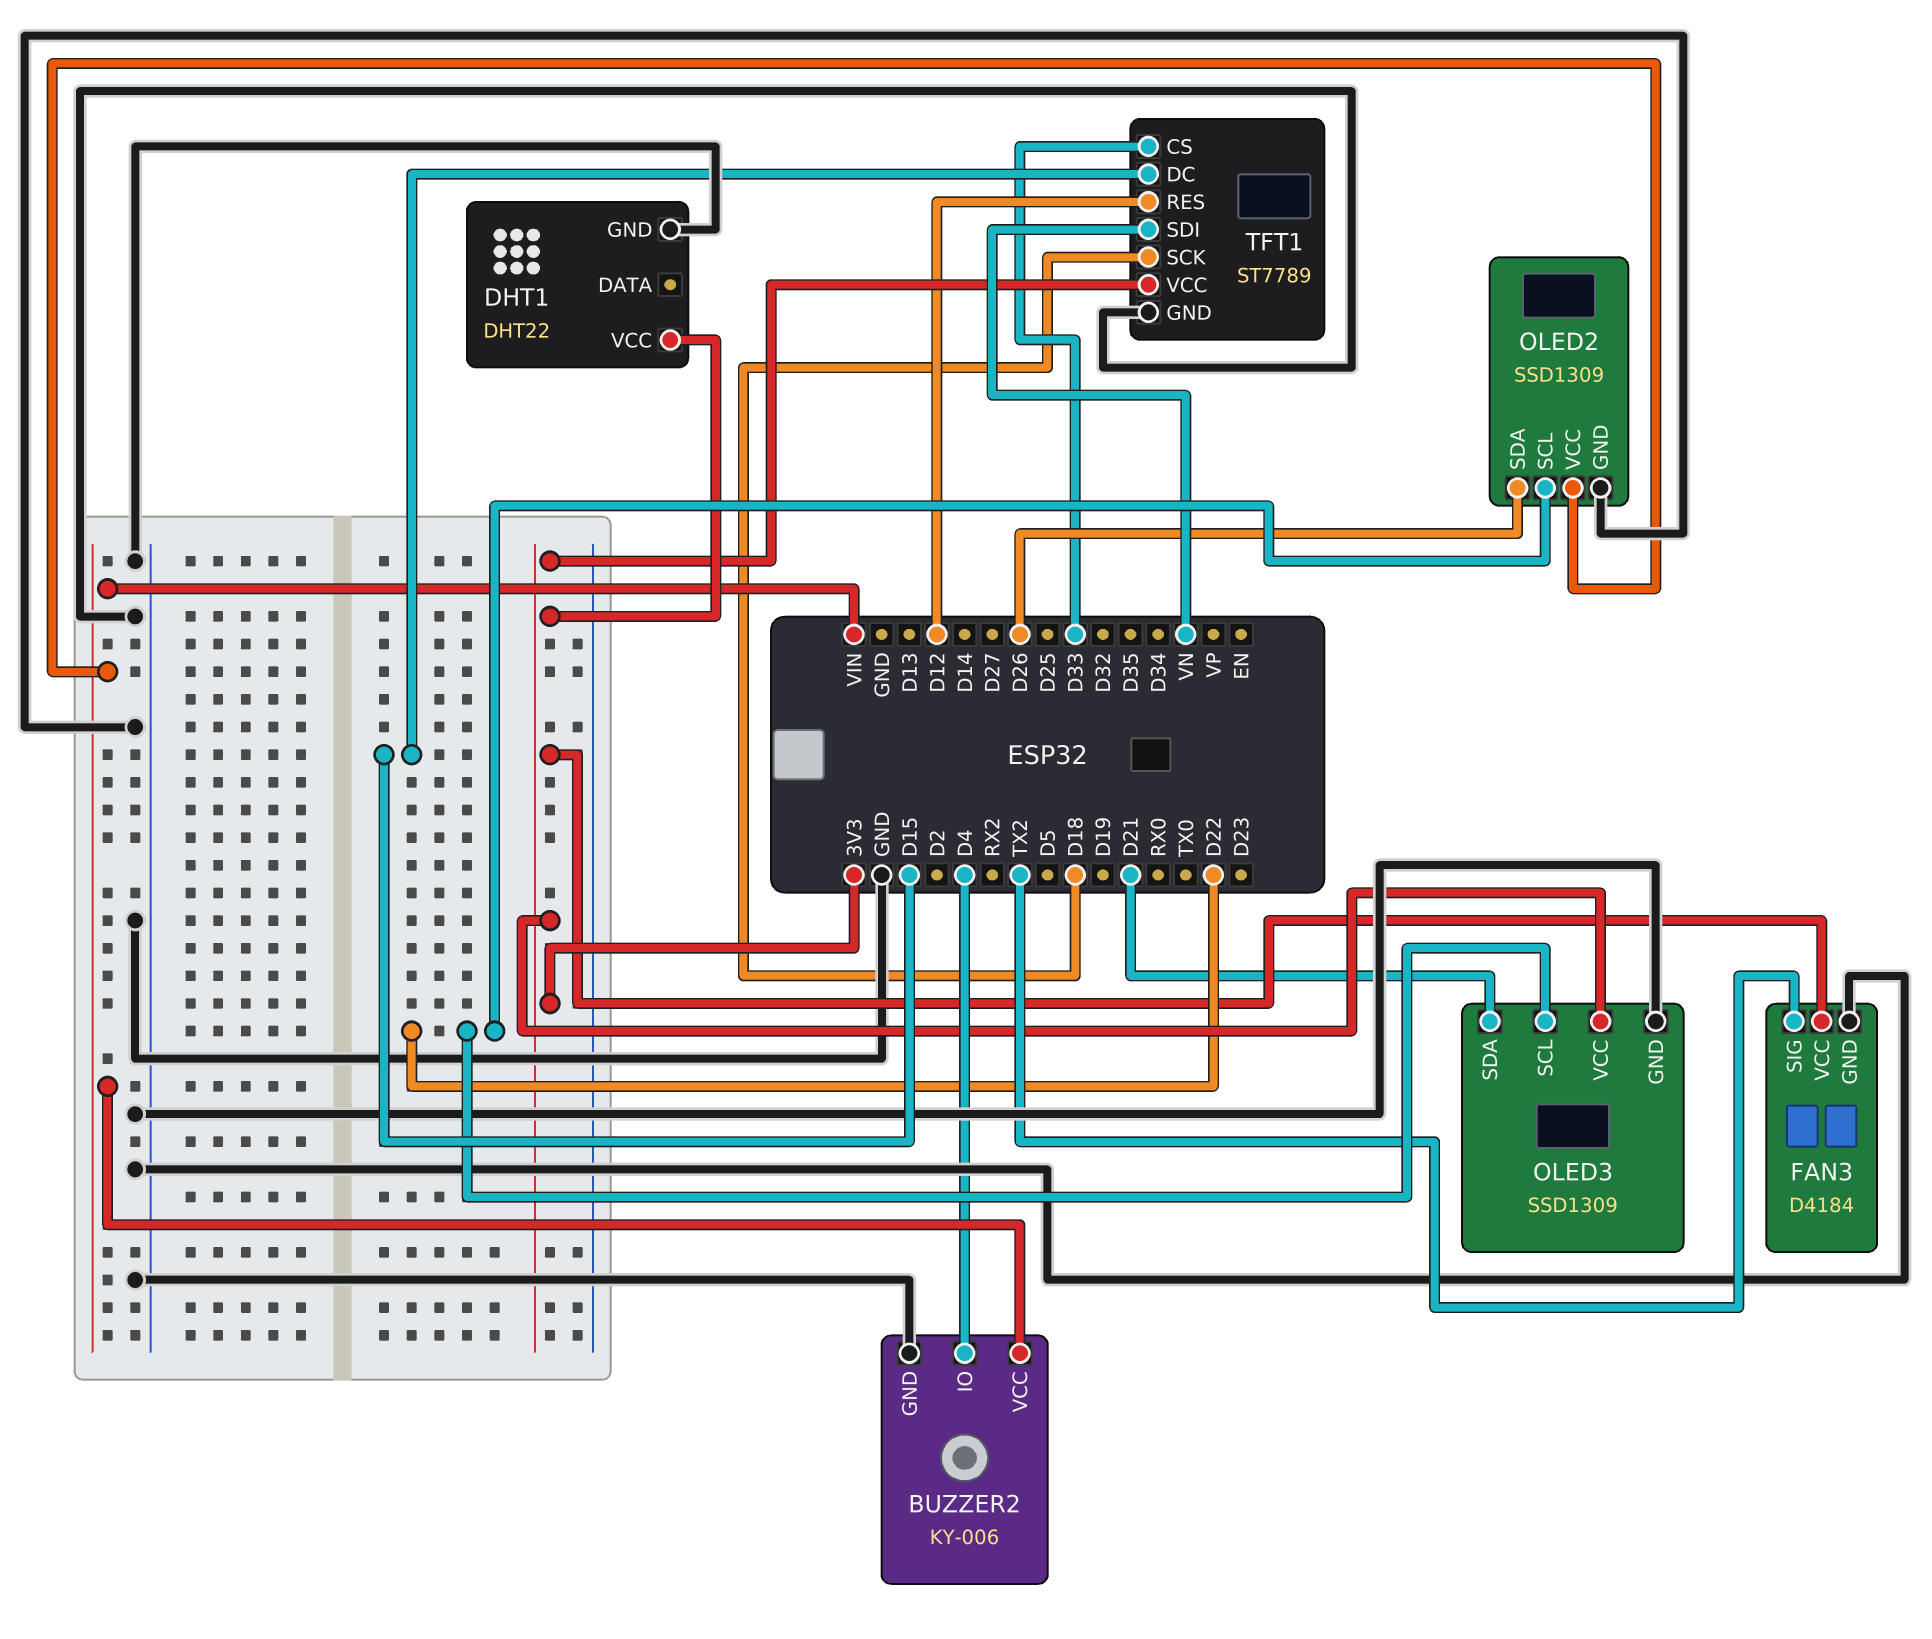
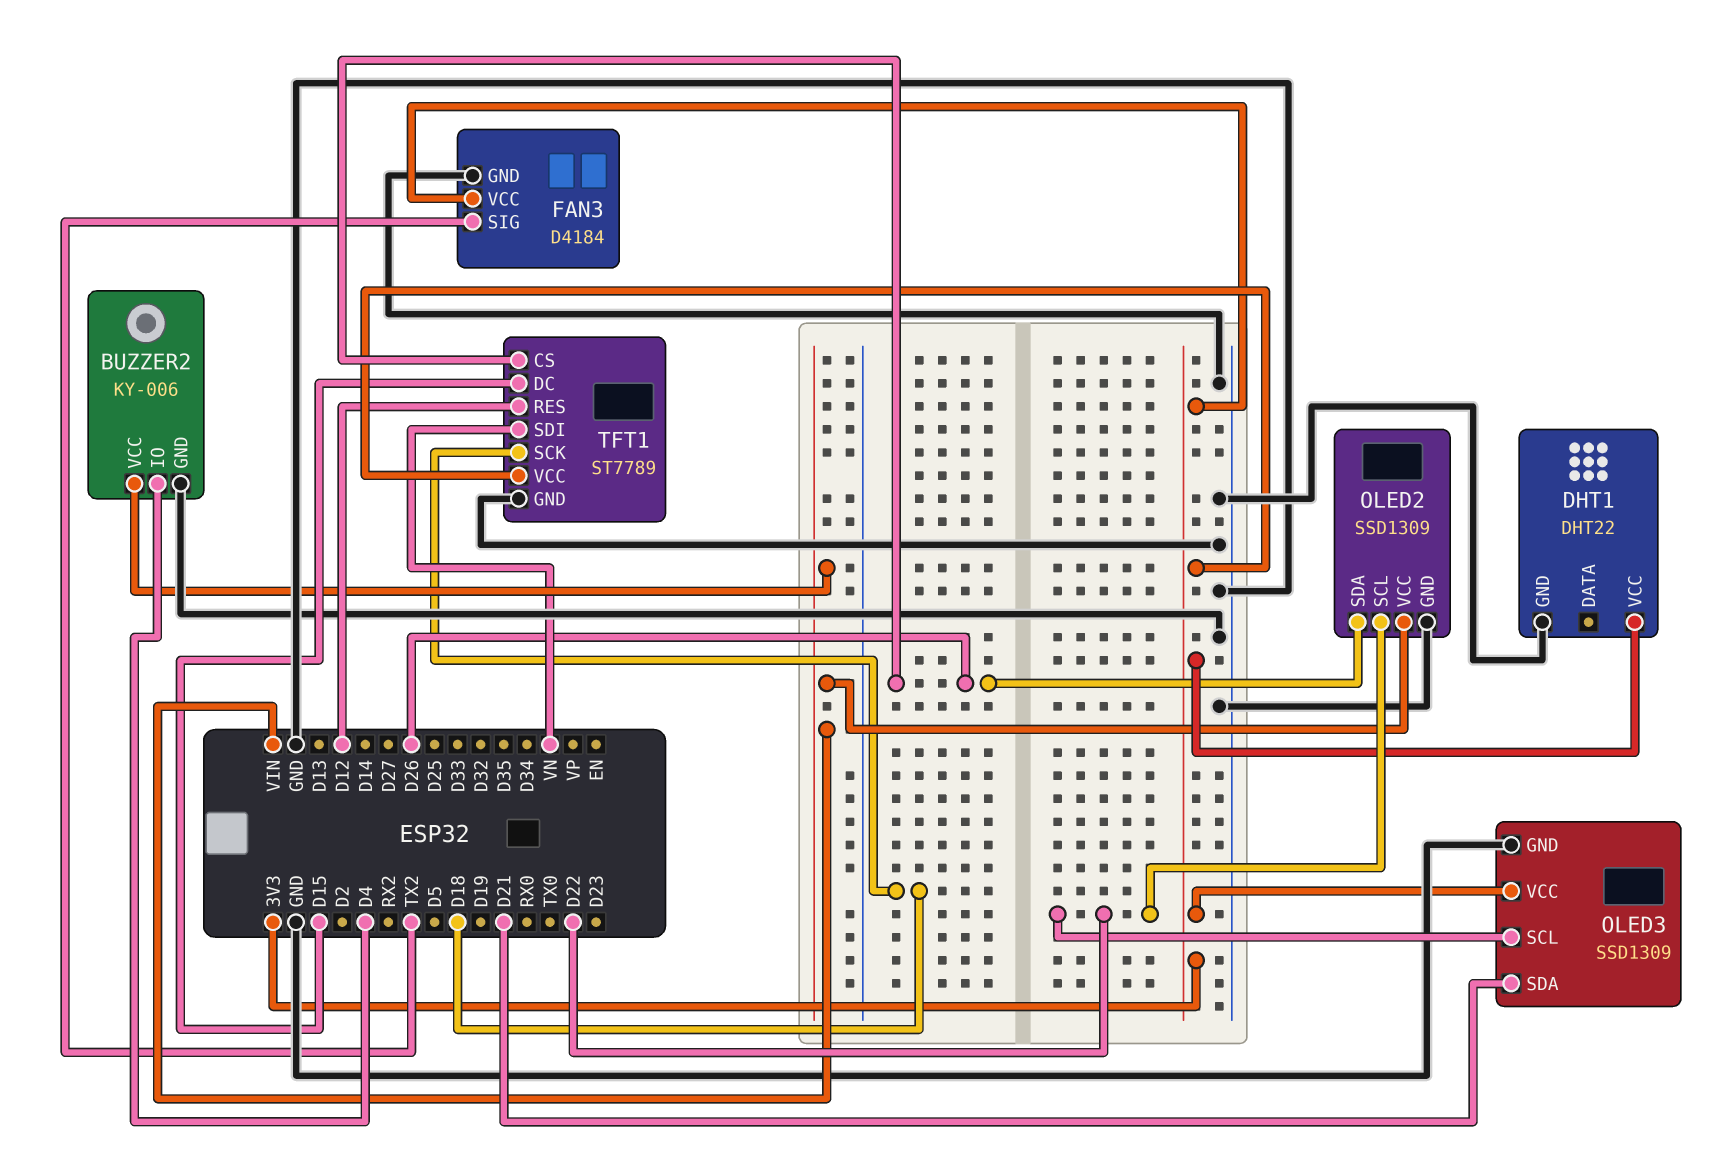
TFT1 pin CS: D33 -> D26

